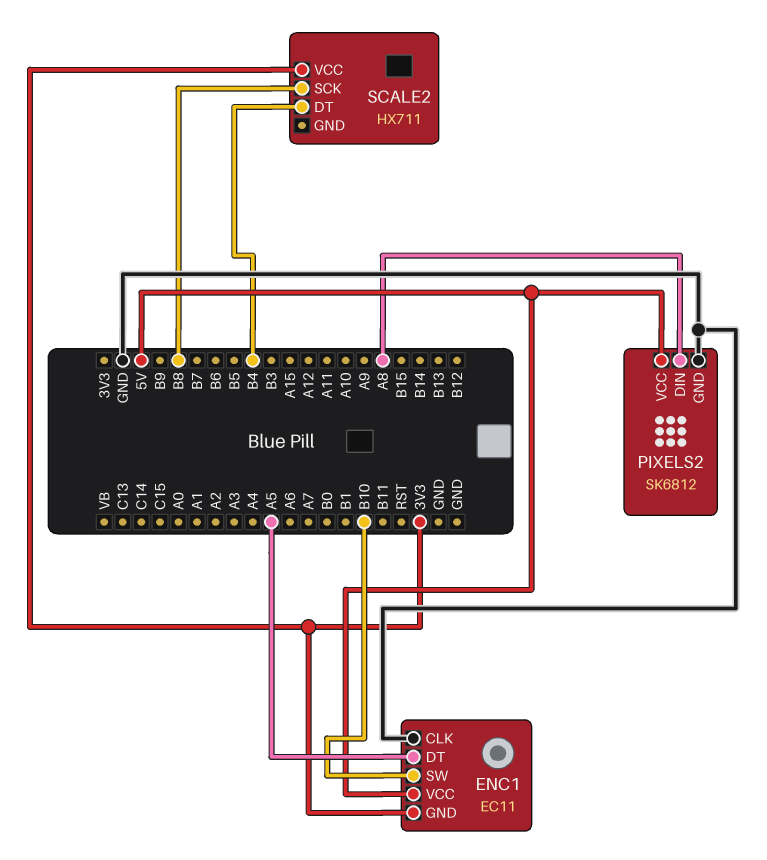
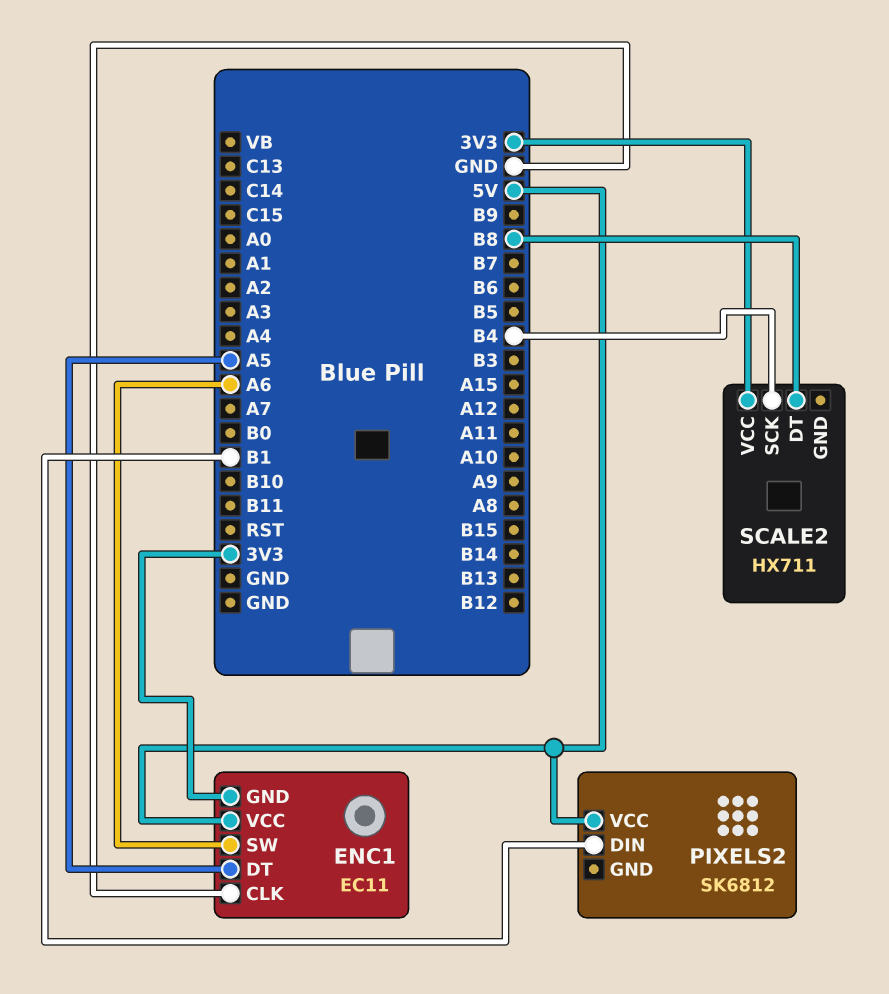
ENC1 pin SW: B10 -> A6
PIXELS2 pin DIN: A8 -> B1
PIXELS2 pin GND: GND -> none
SCALE2 pin DT: B4 -> B8
SCALE2 pin SCK: B8 -> B4

